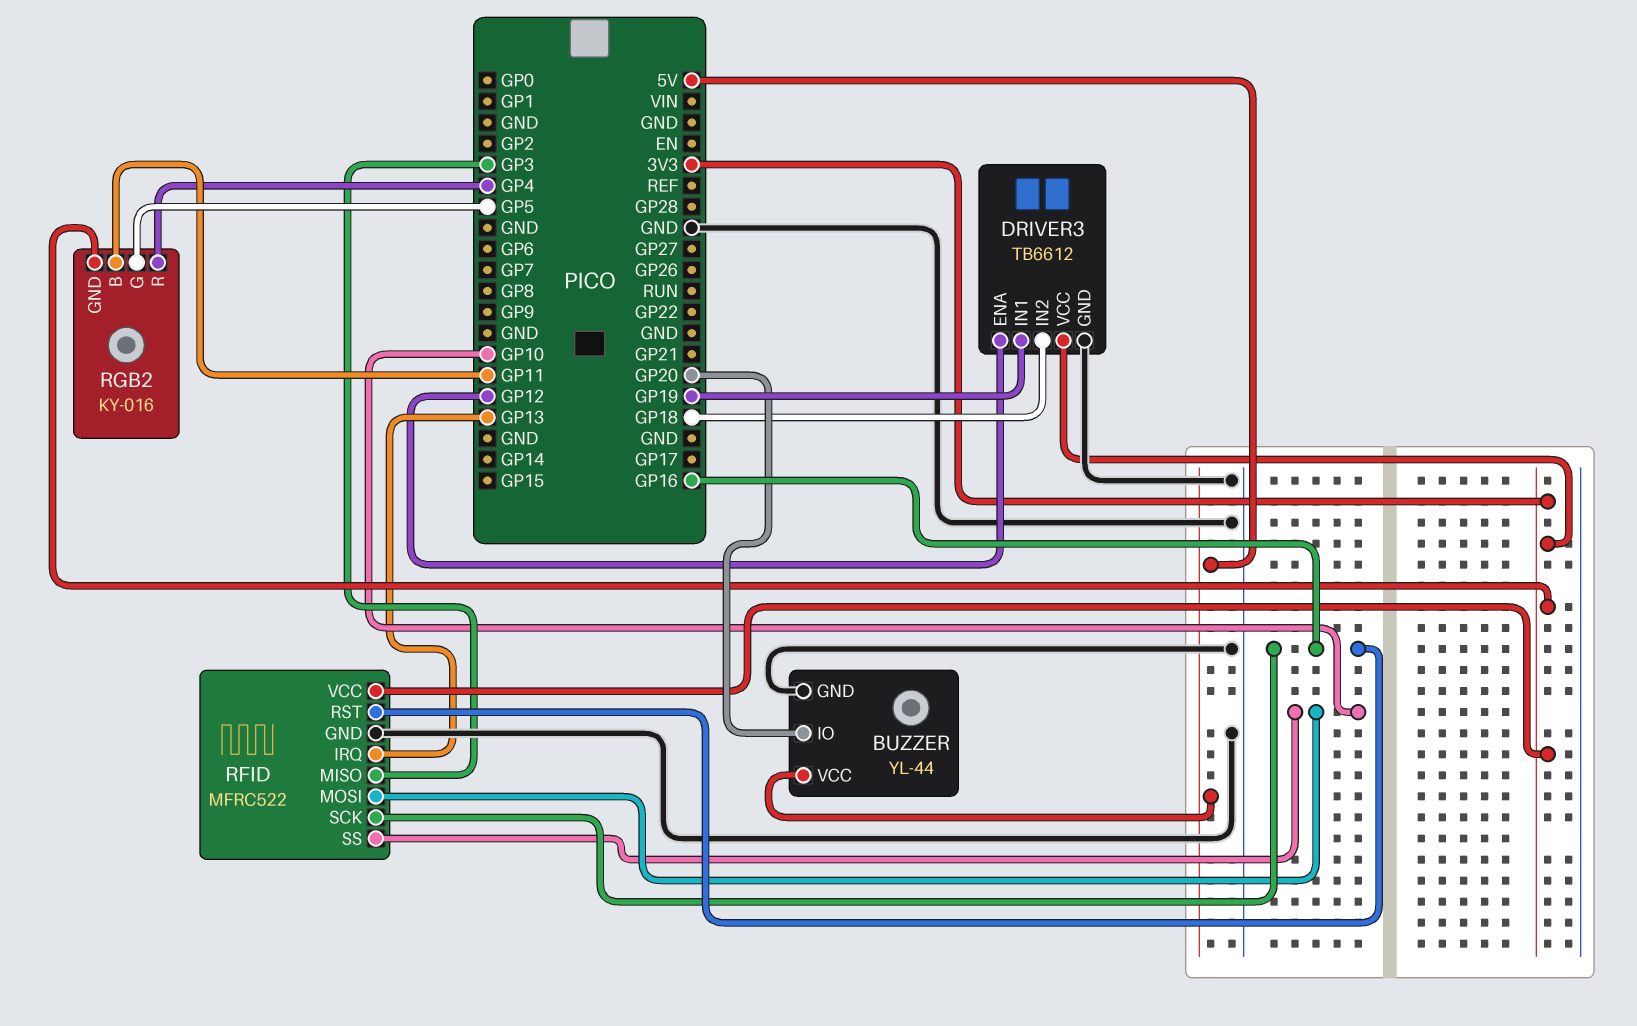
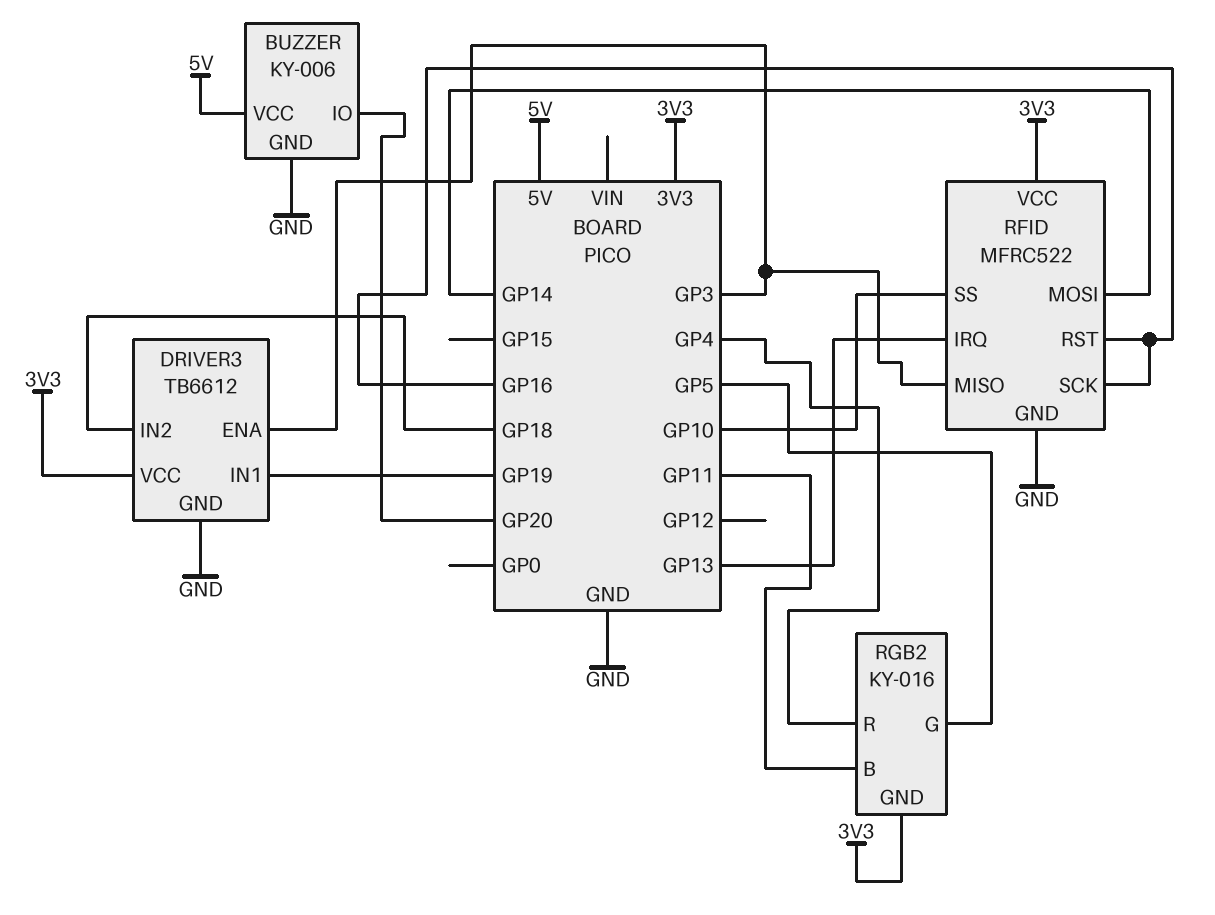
BUZZER: YL-44 -> KY-006
DRIVER3 pin ENA: GP12 -> GP3
RFID pin MOSI: GP10 -> GP14

